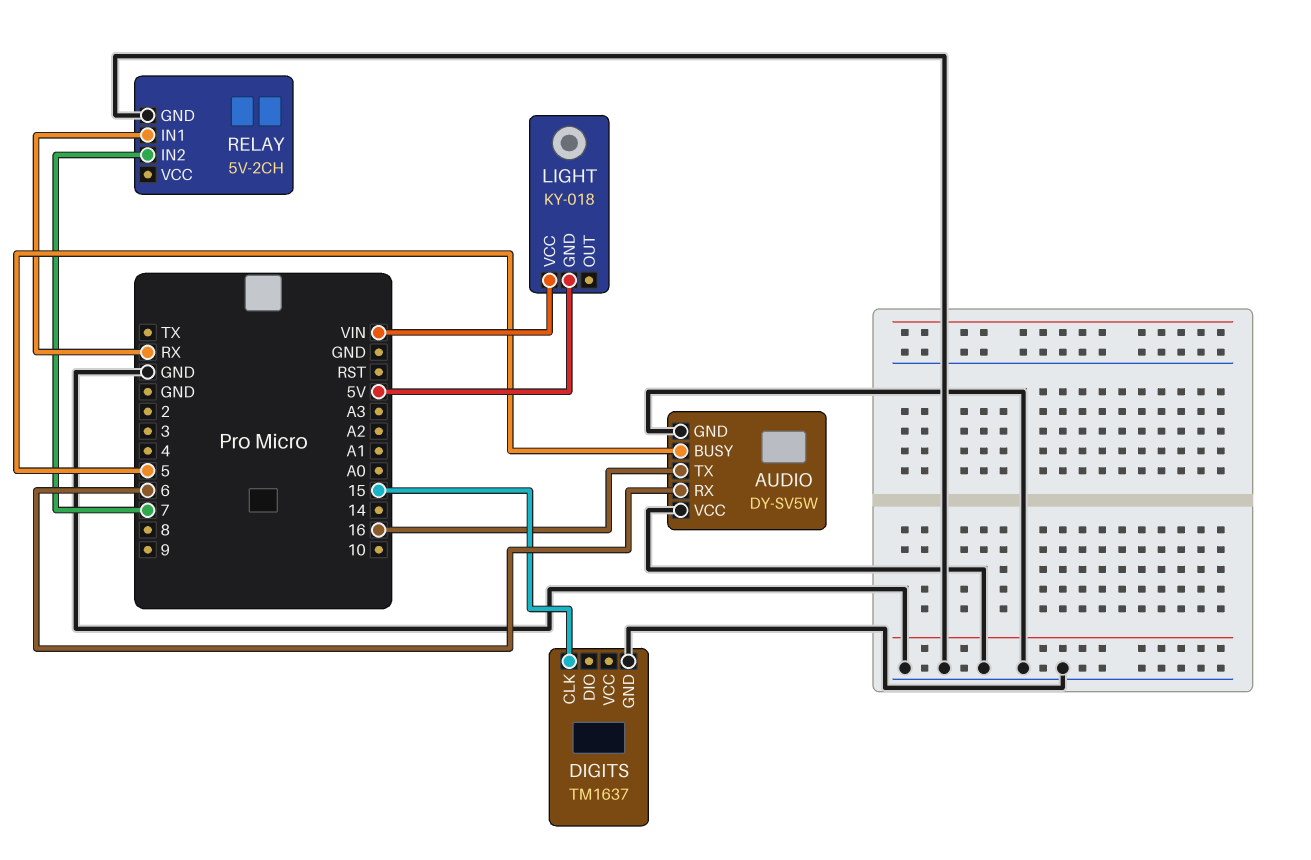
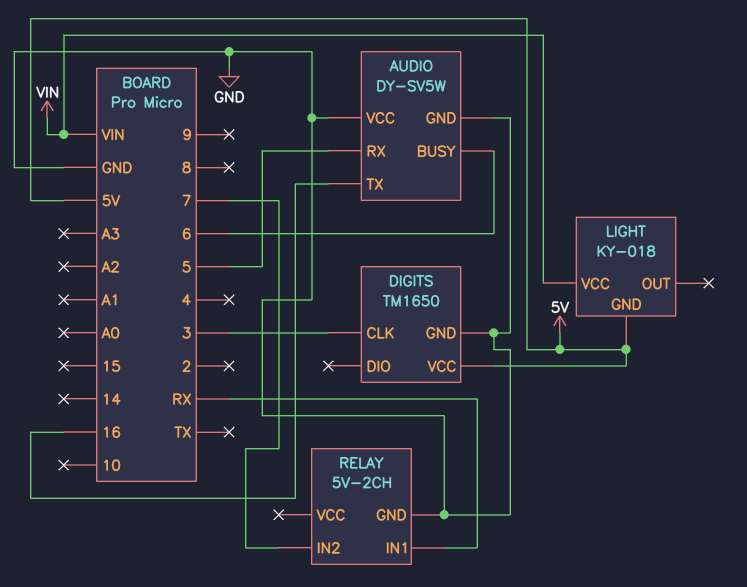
AUDIO pin BUSY: 5 -> 6
AUDIO pin RX: 6 -> 5
DIGITS: TM1637 -> TM1650
DIGITS pin CLK: 15 -> 3
DIGITS pin VCC: none -> 5V

